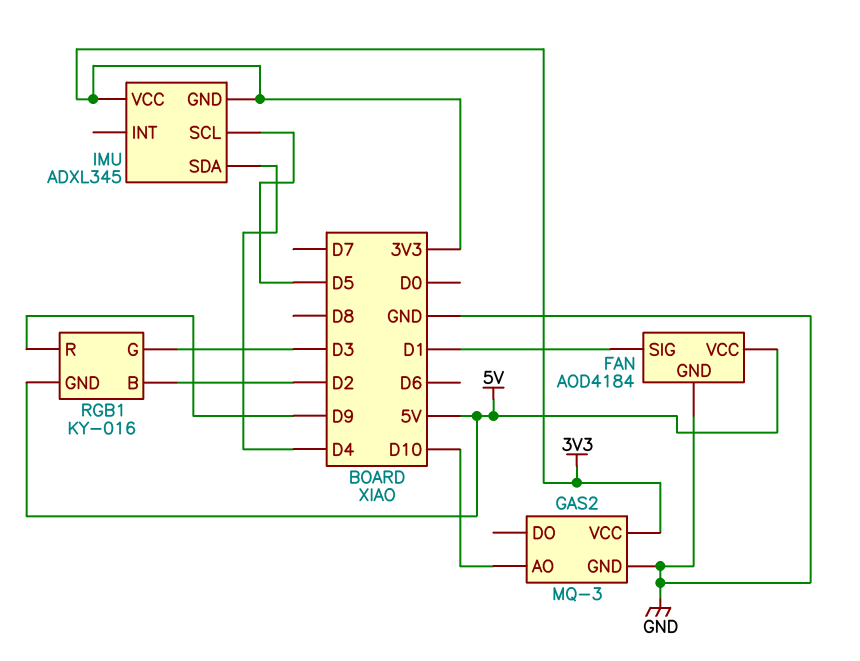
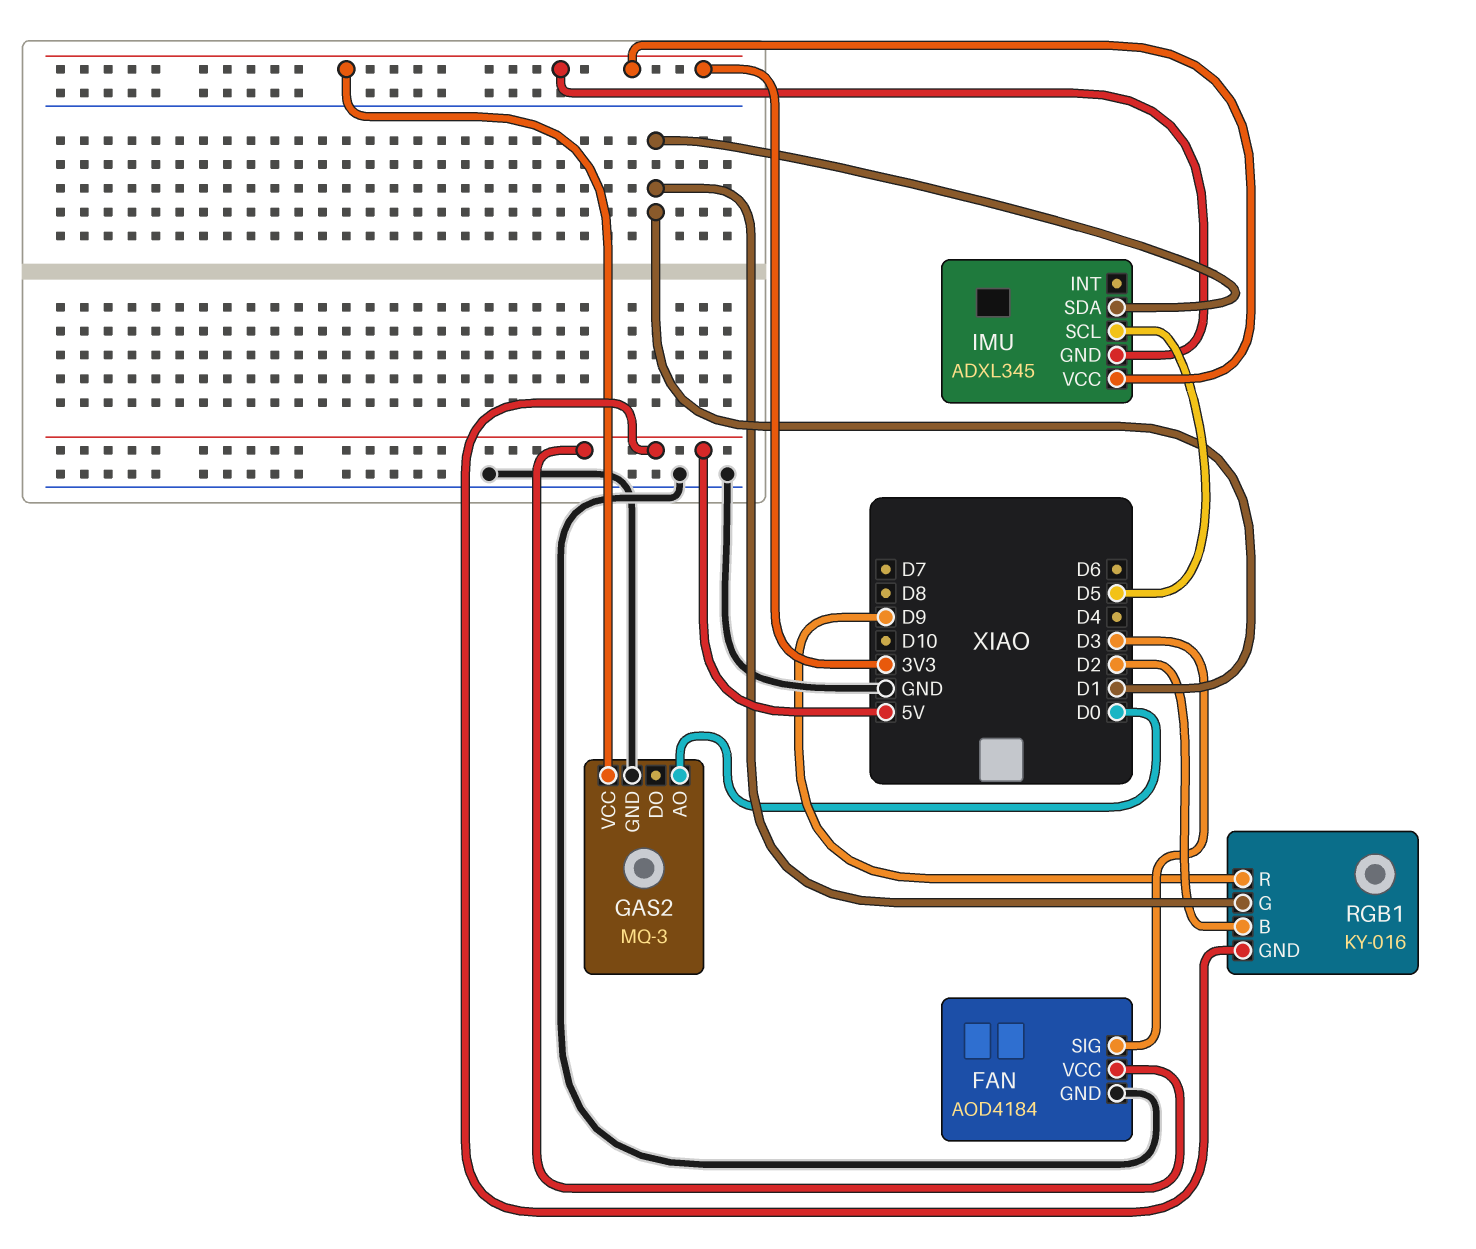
FAN pin SIG: D1 -> D3
GAS2 pin AO: D10 -> D0
IMU pin SDA: D4 -> D1
RGB1 pin G: D3 -> D1

